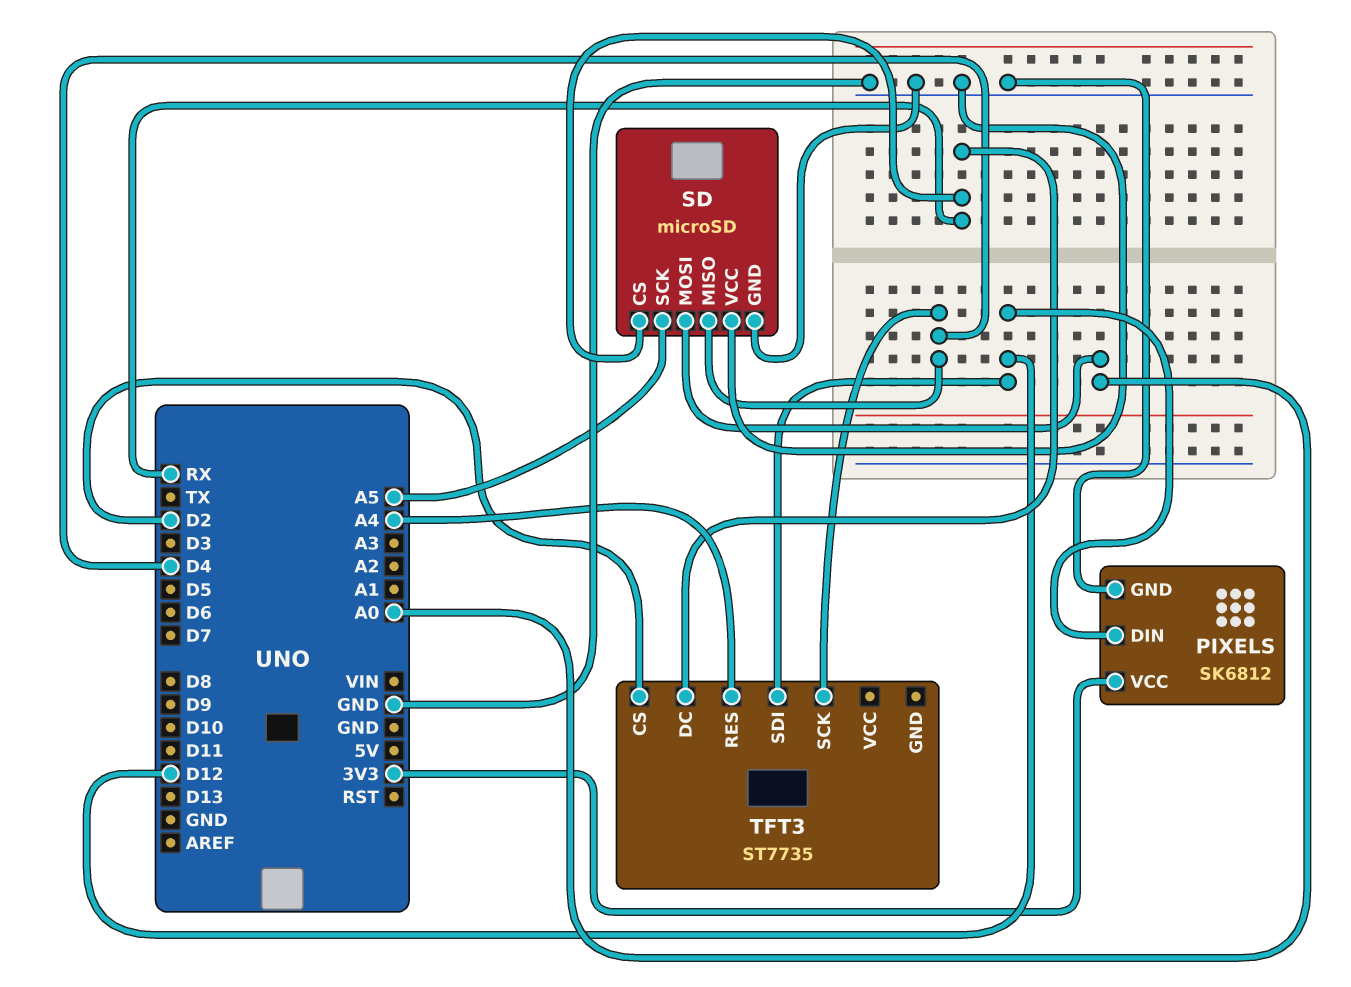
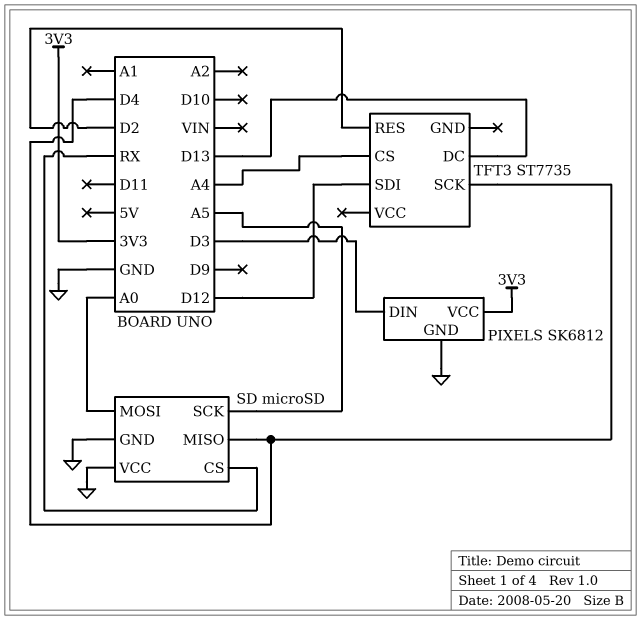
PIXELS pin DIN: D12 -> D3
TFT3 pin CS: D2 -> A4
TFT3 pin DC: RX -> D13
TFT3 pin RES: A4 -> D2

